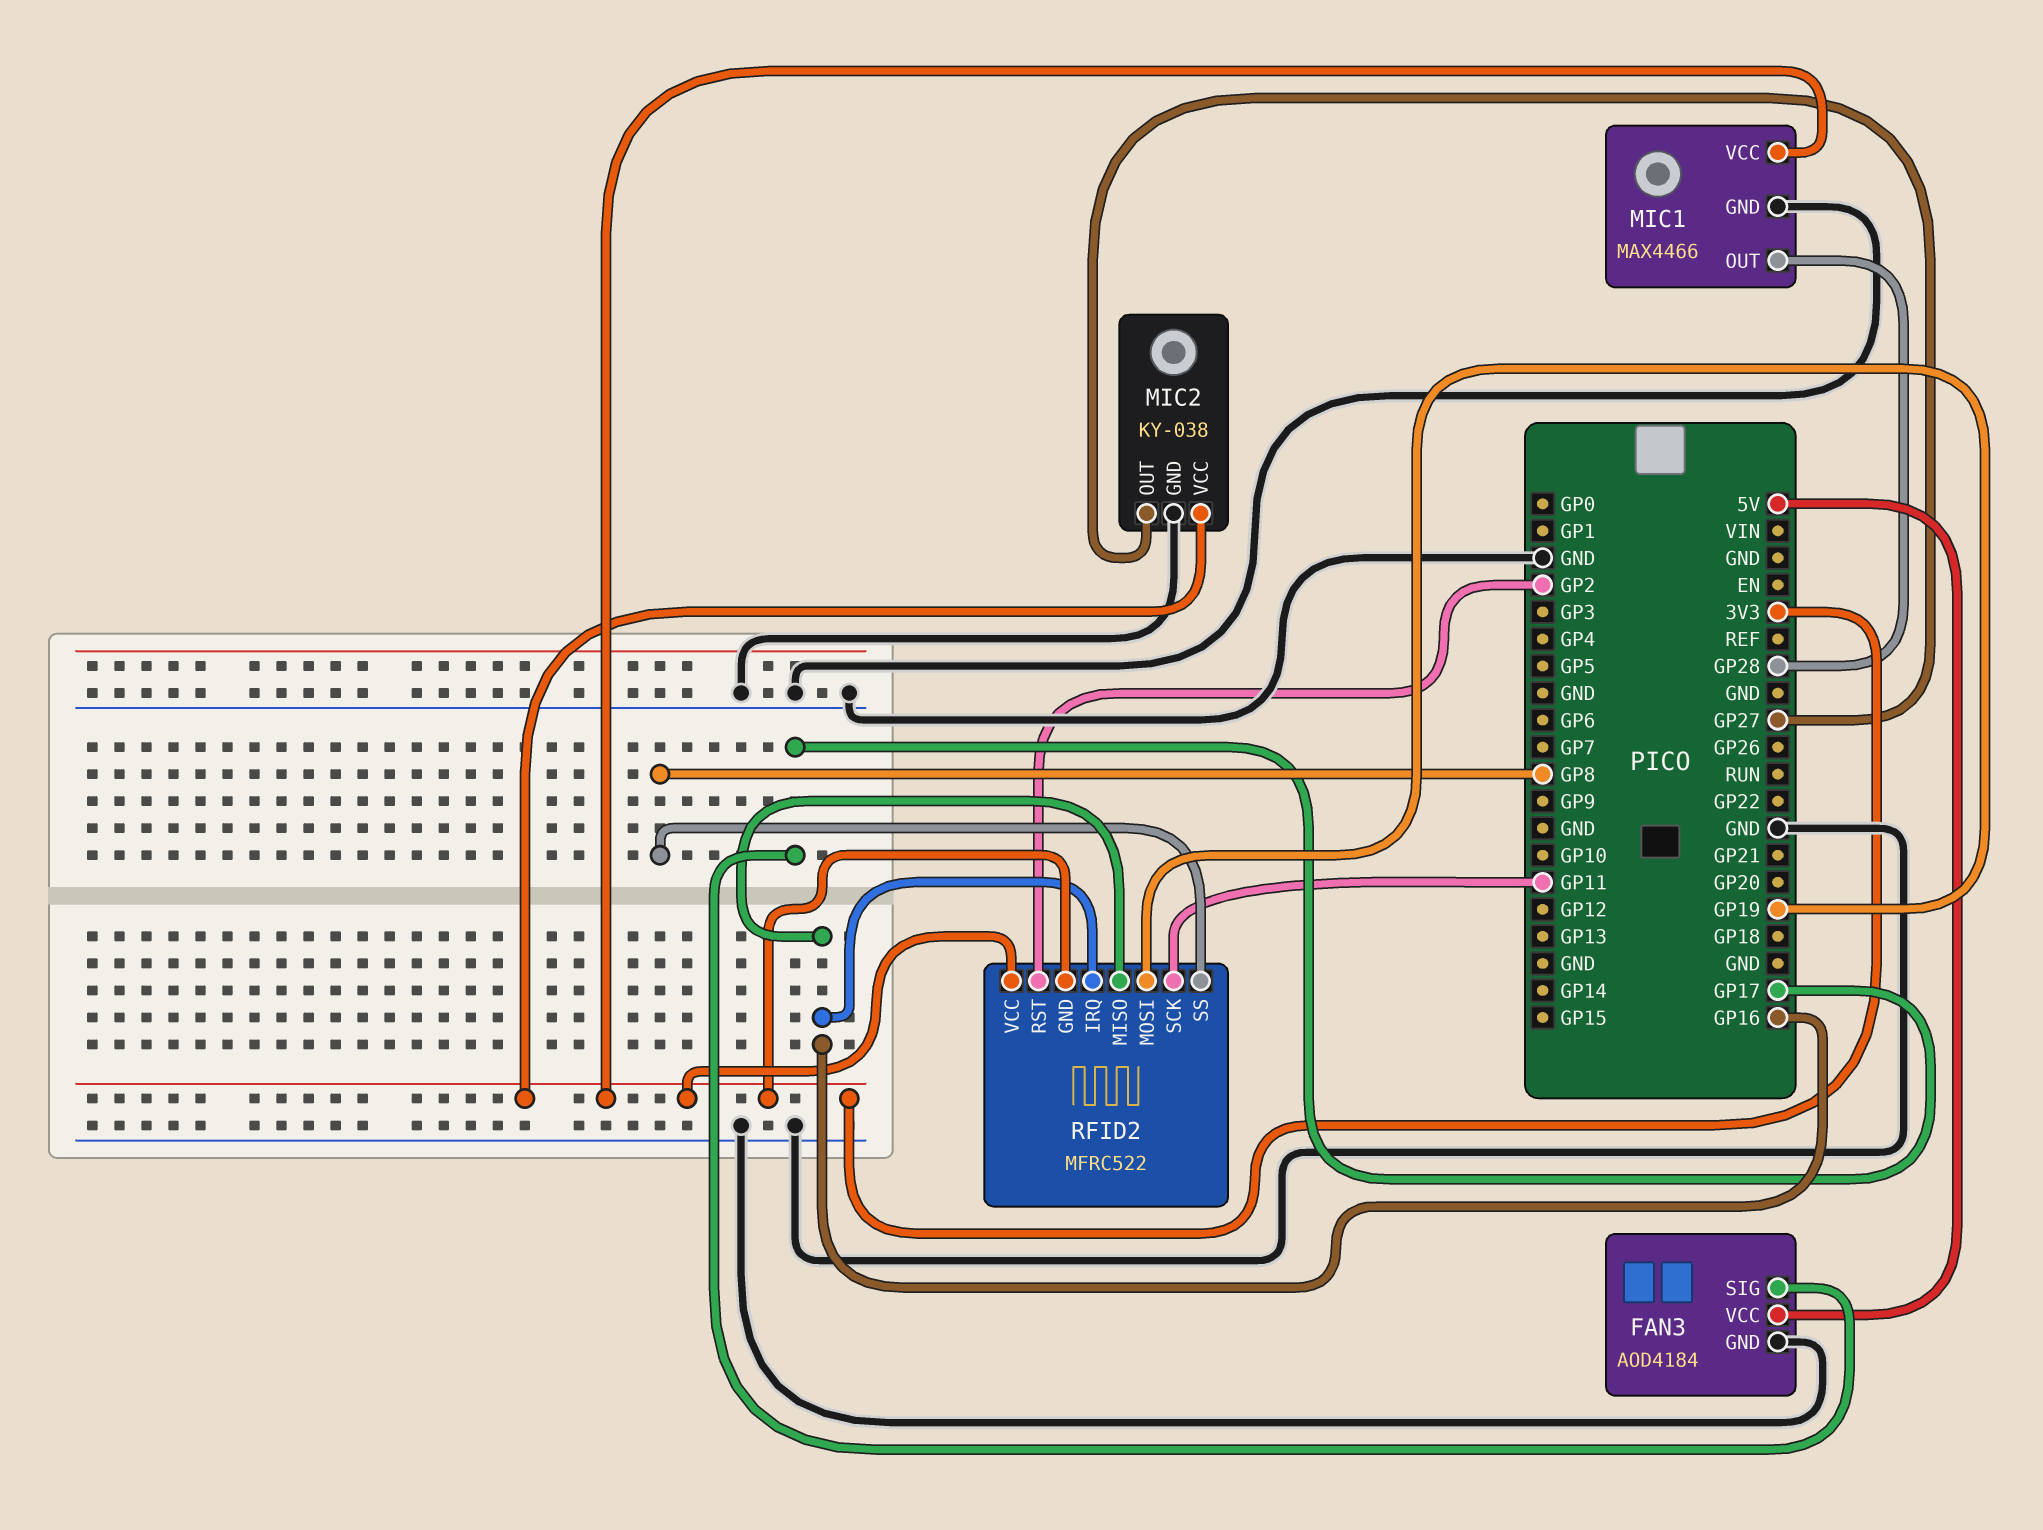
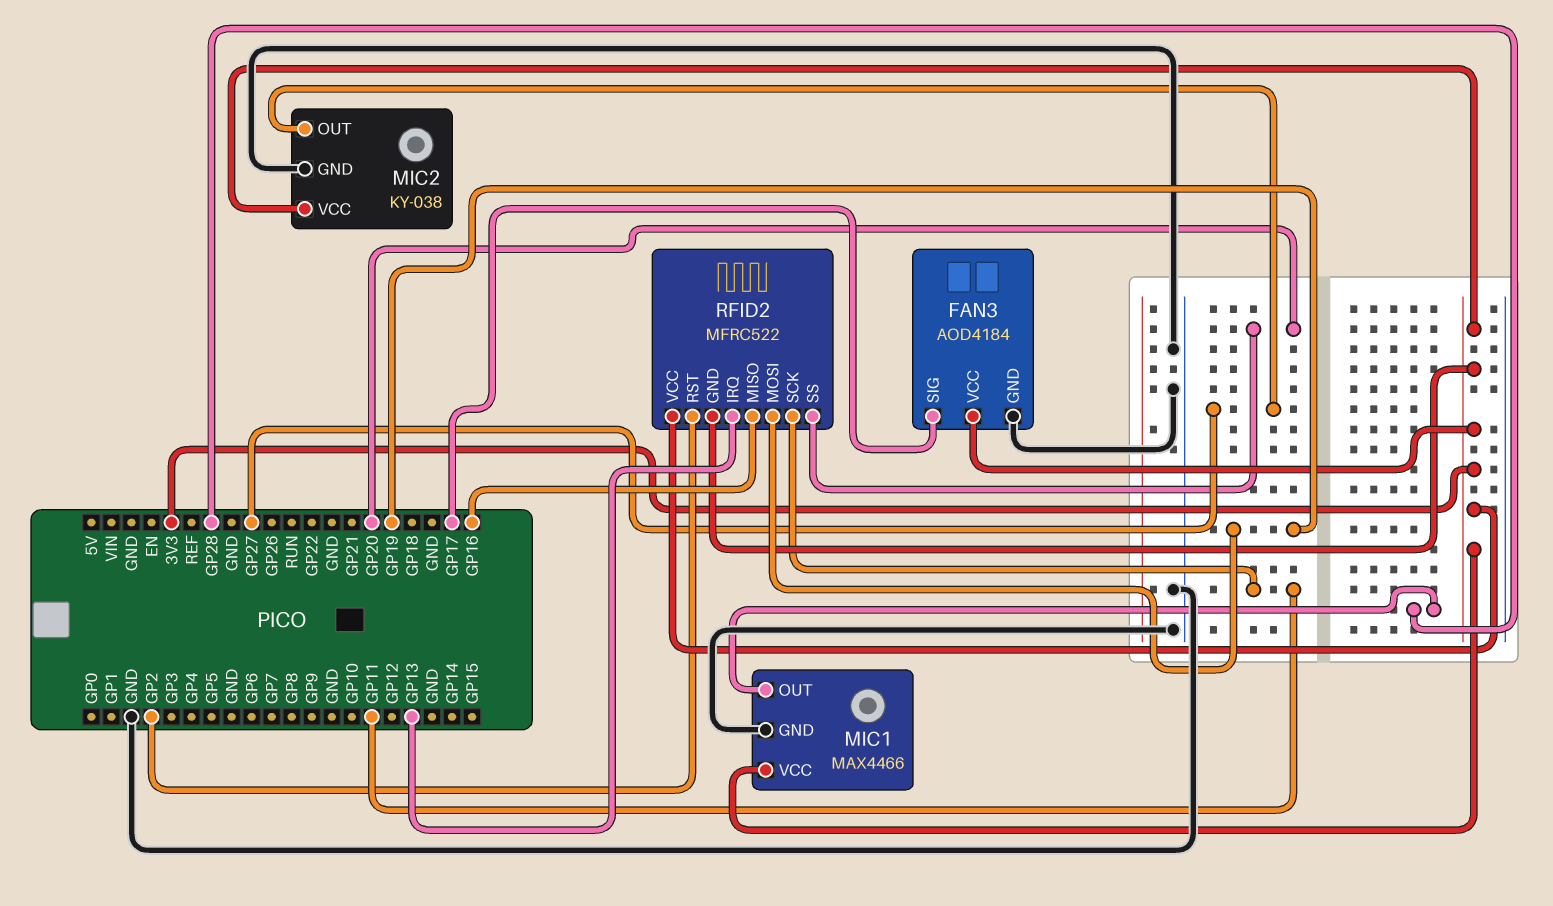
FAN3 pin VCC: 5V -> 3V3
RFID2 pin IRQ: GP16 -> GP13
RFID2 pin SS: GP8 -> GP20

